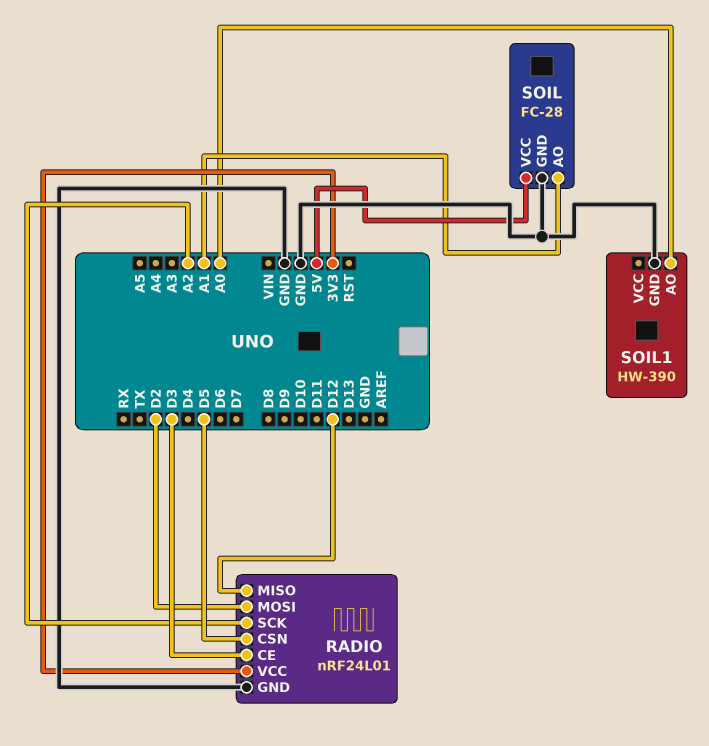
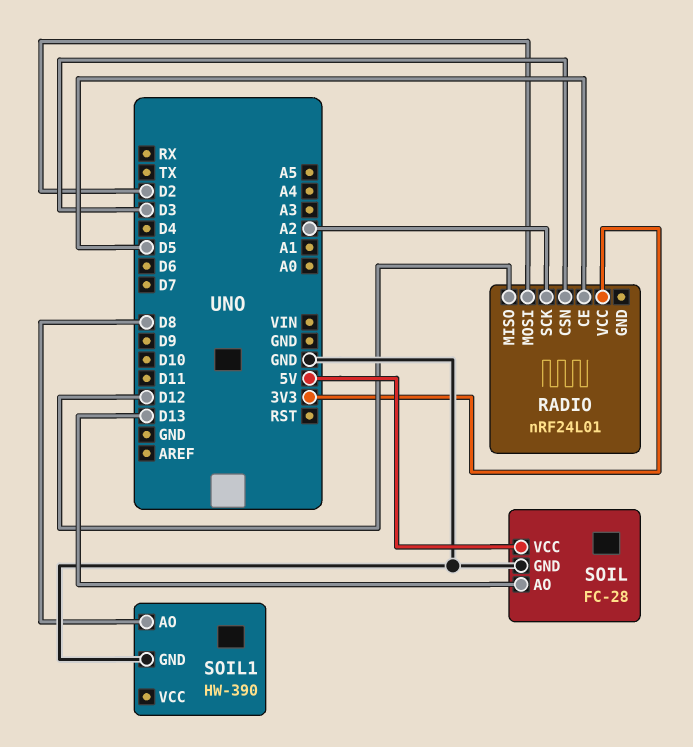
RADIO pin CE: D3 -> D5
RADIO pin CSN: D5 -> D3
RADIO pin GND: GND -> none
SOIL pin AO: A1 -> D13
SOIL1 pin AO: A0 -> D8

